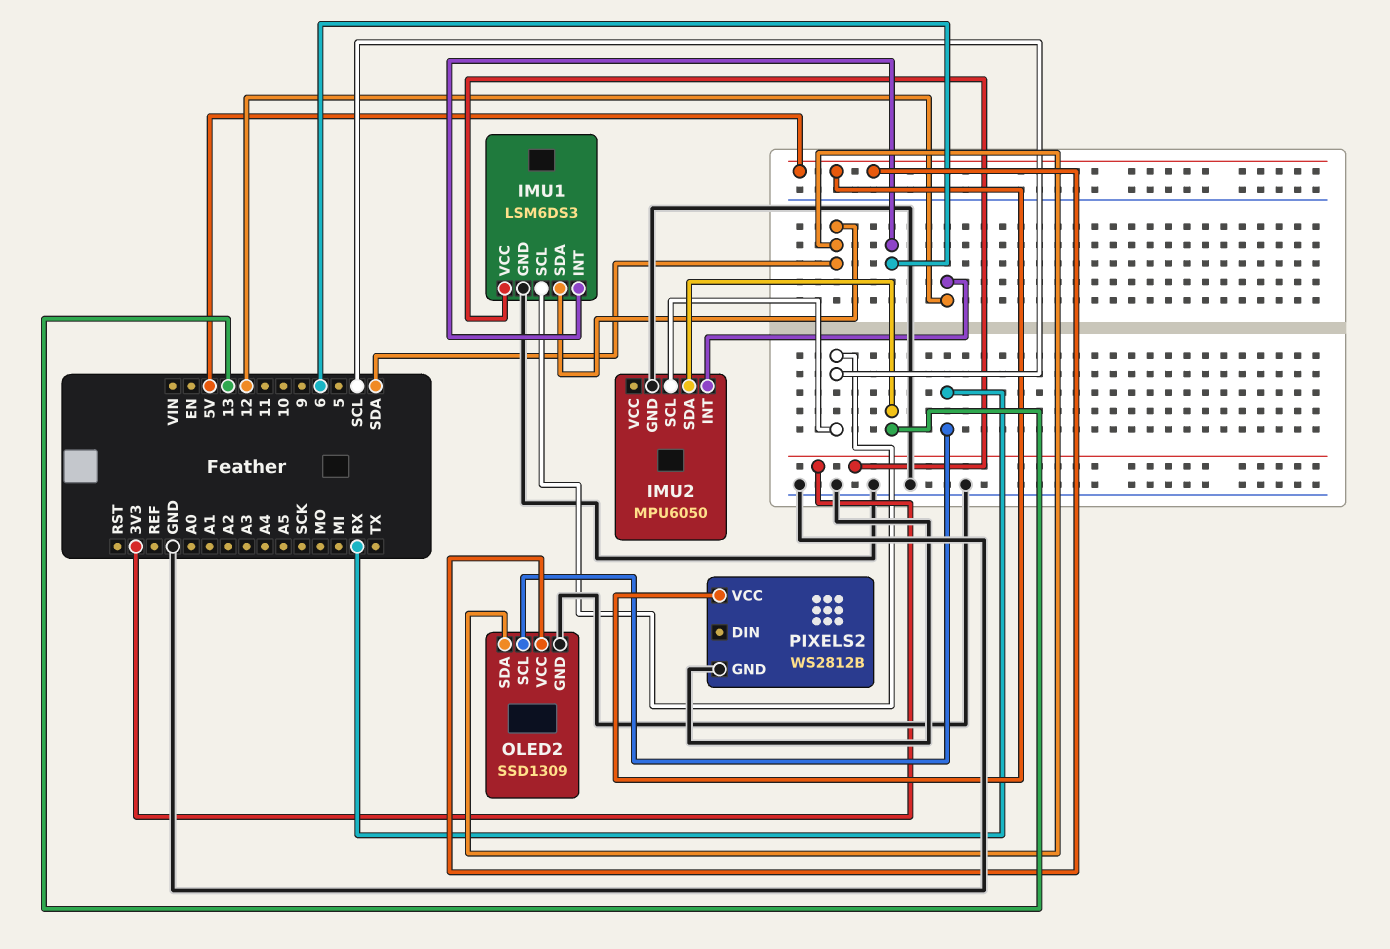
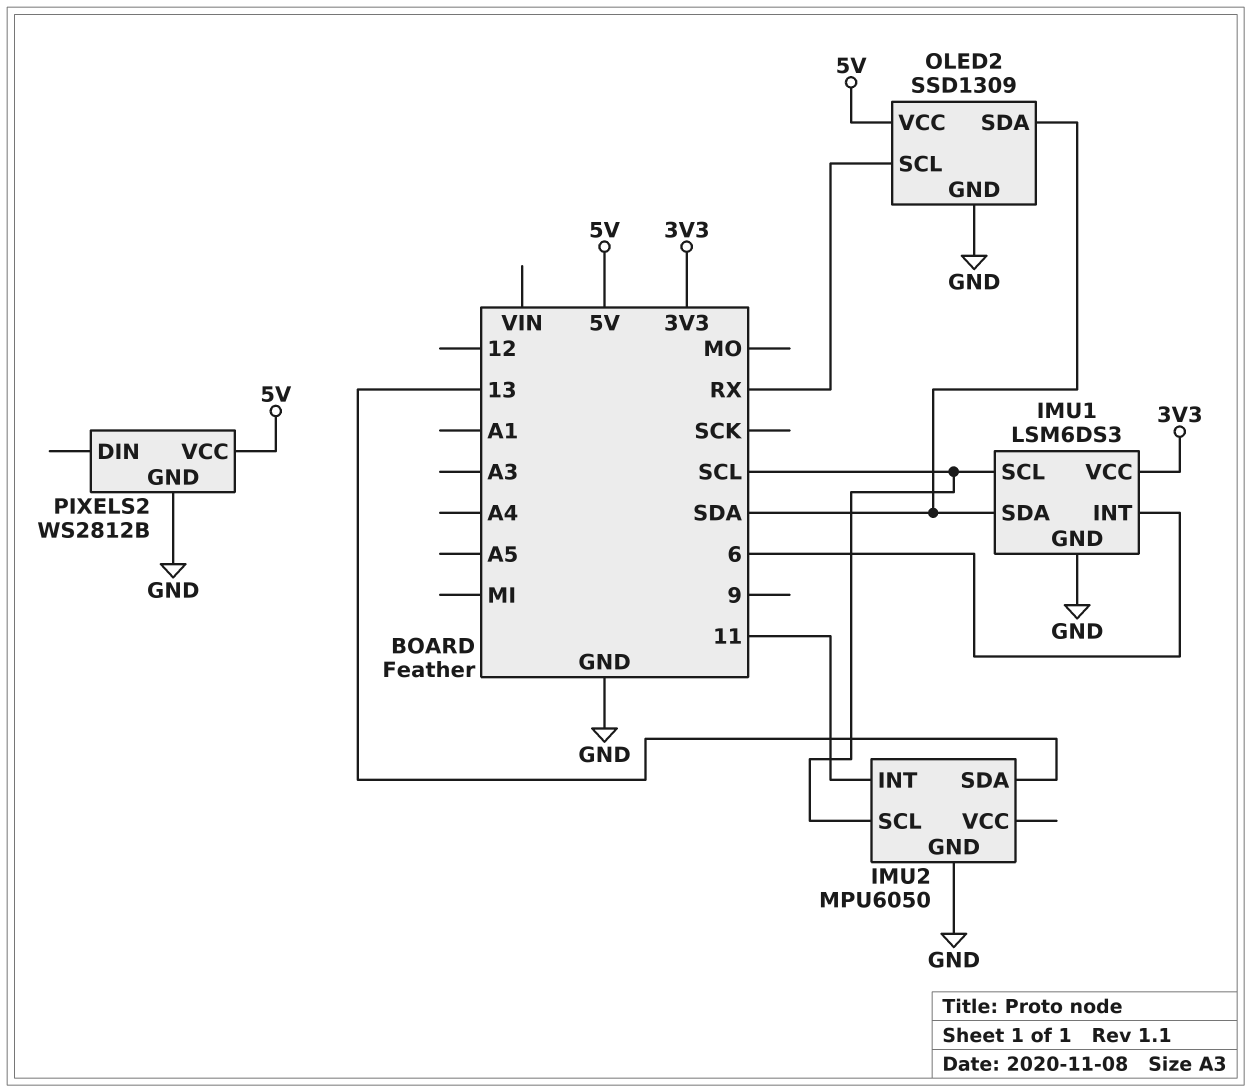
IMU2 pin INT: 12 -> 11

